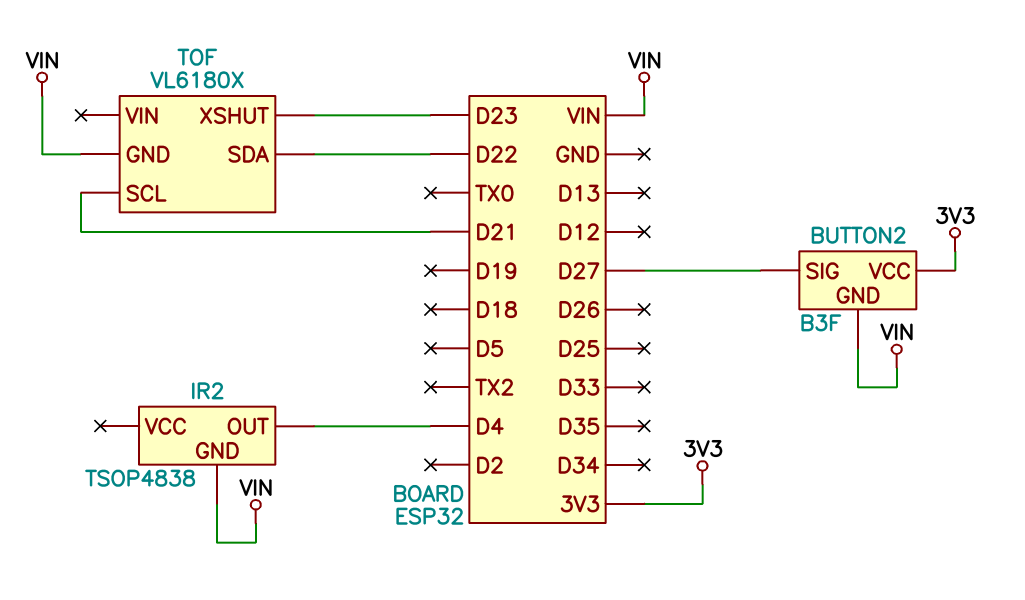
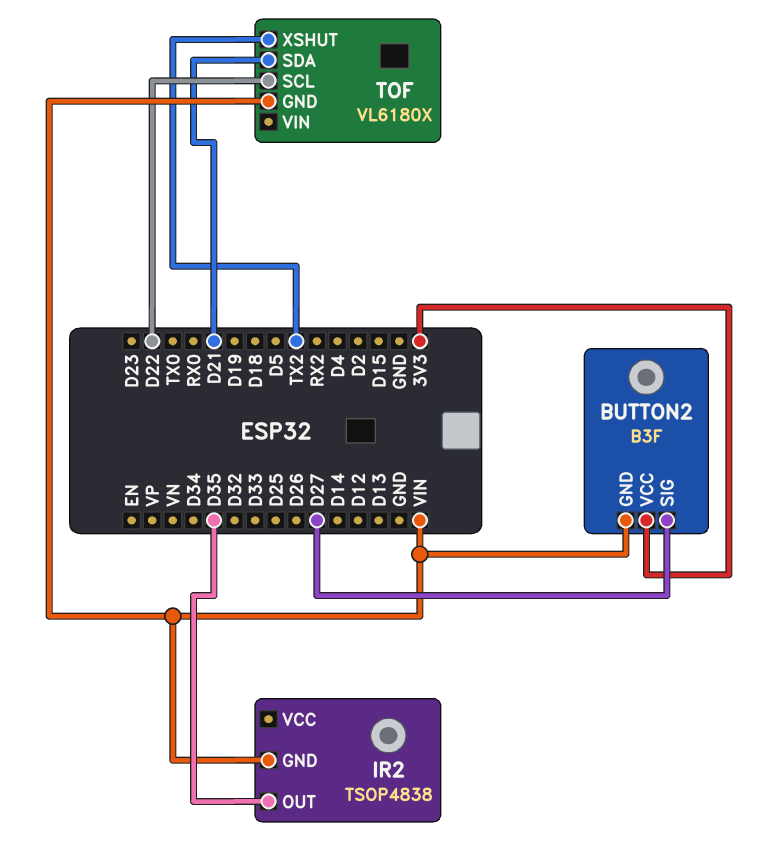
IR2 pin OUT: D4 -> D35
TOF pin SCL: D21 -> D22
TOF pin SDA: D22 -> D21
TOF pin XSHUT: D23 -> TX2

